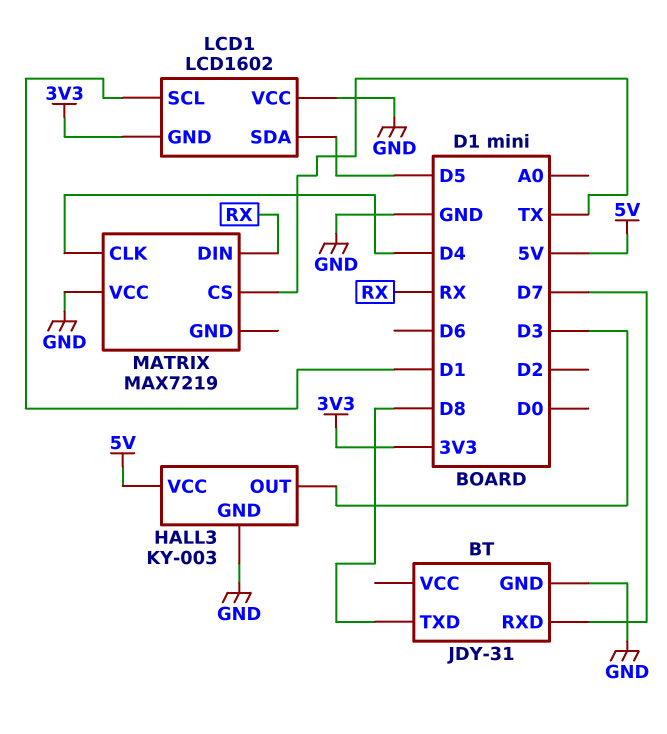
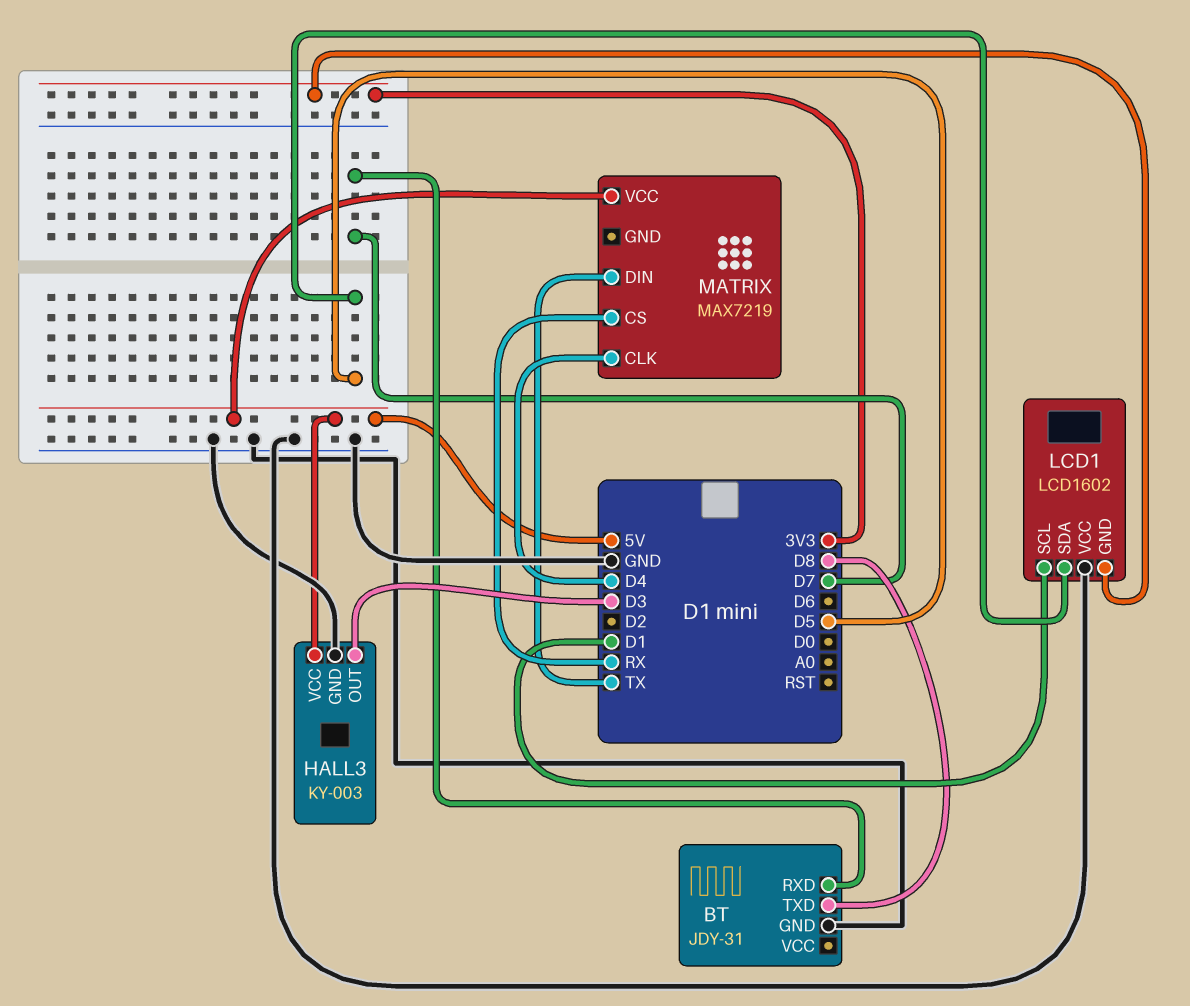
MATRIX pin CS: TX -> RX
MATRIX pin DIN: RX -> TX
MATRIX pin VCC: GND -> 5V

